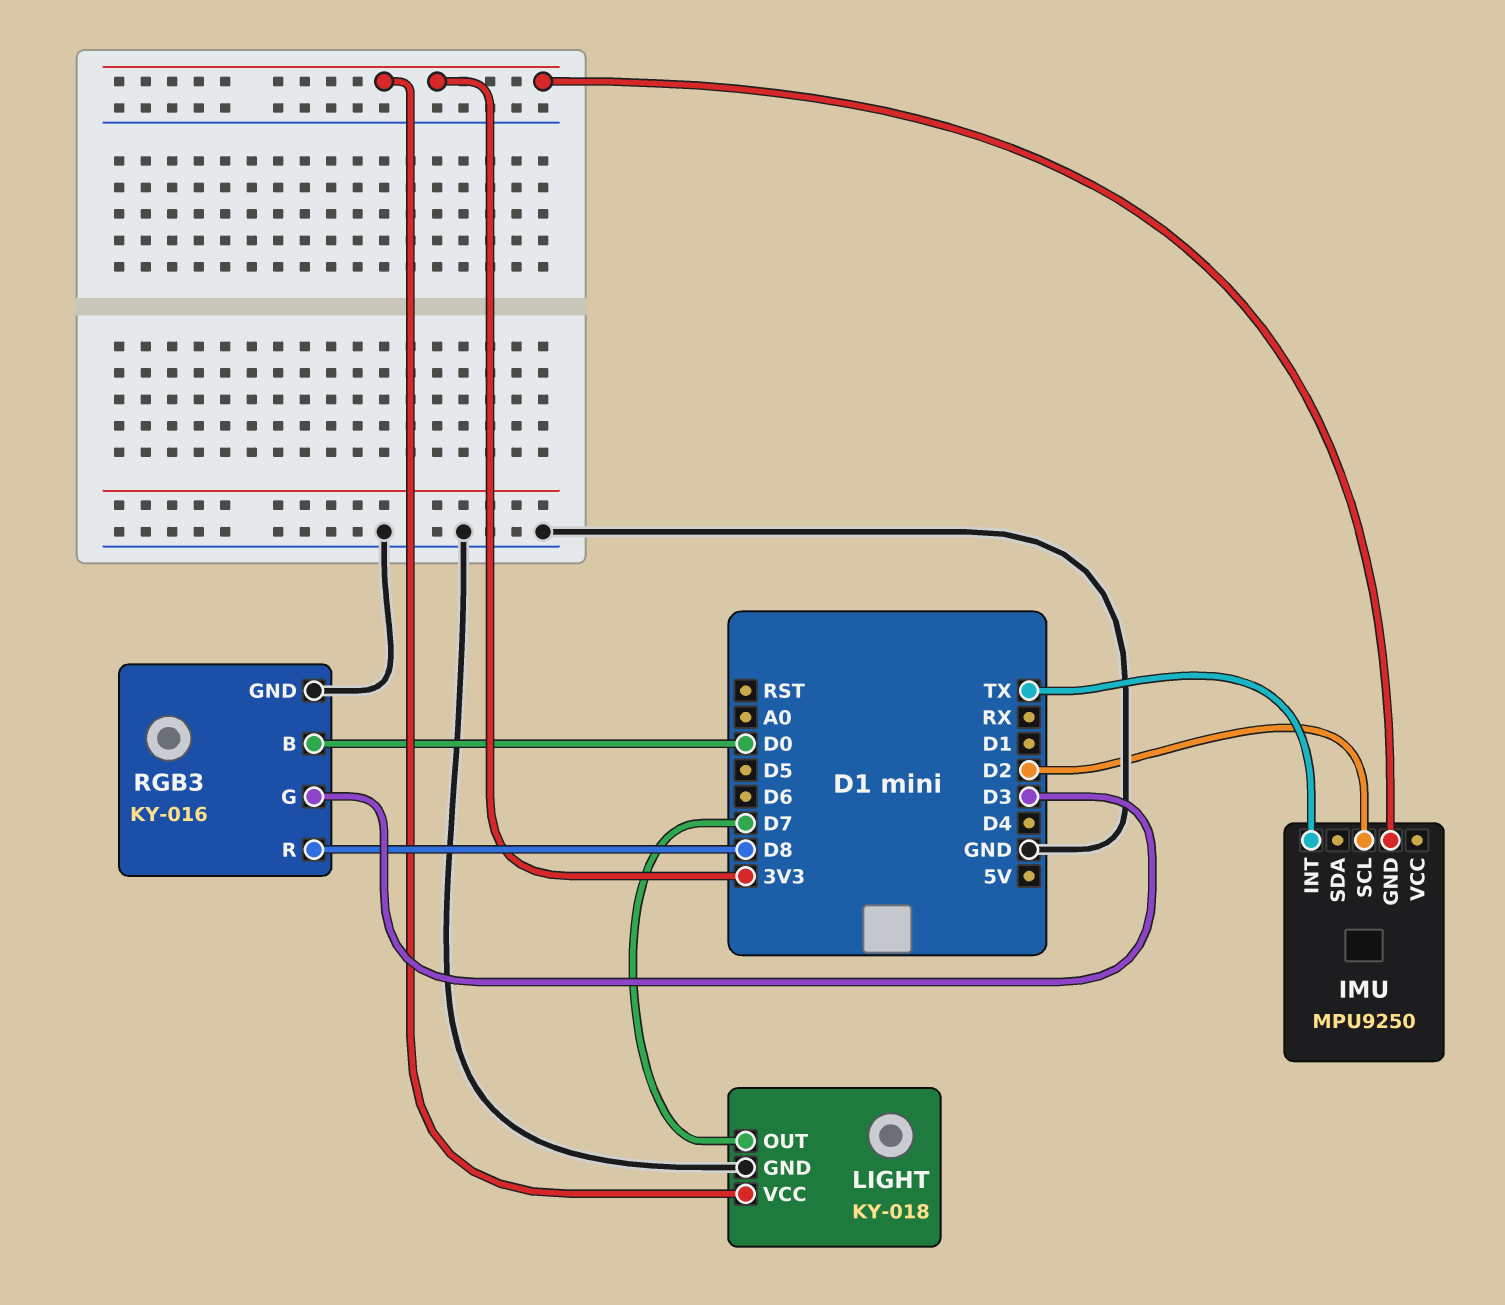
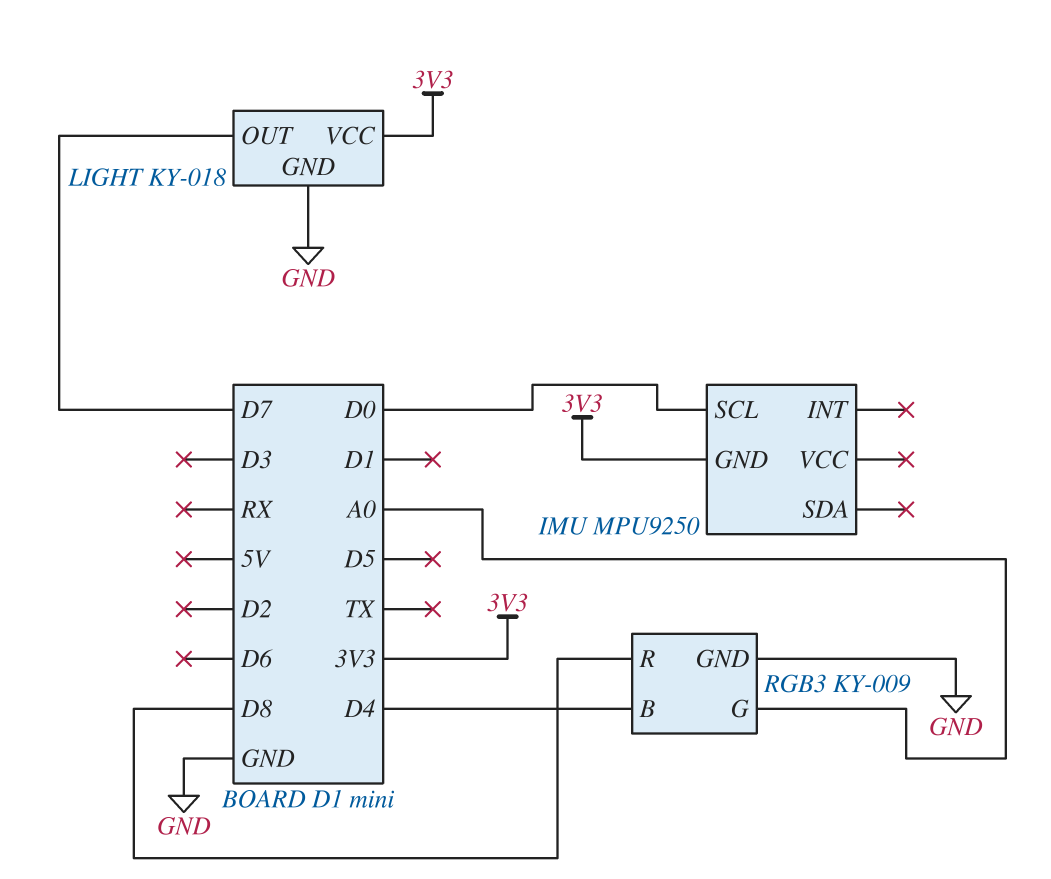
IMU pin INT: TX -> none
IMU pin SCL: D2 -> D0
RGB3: KY-016 -> KY-009
RGB3 pin B: D0 -> D4
RGB3 pin G: D3 -> A0

